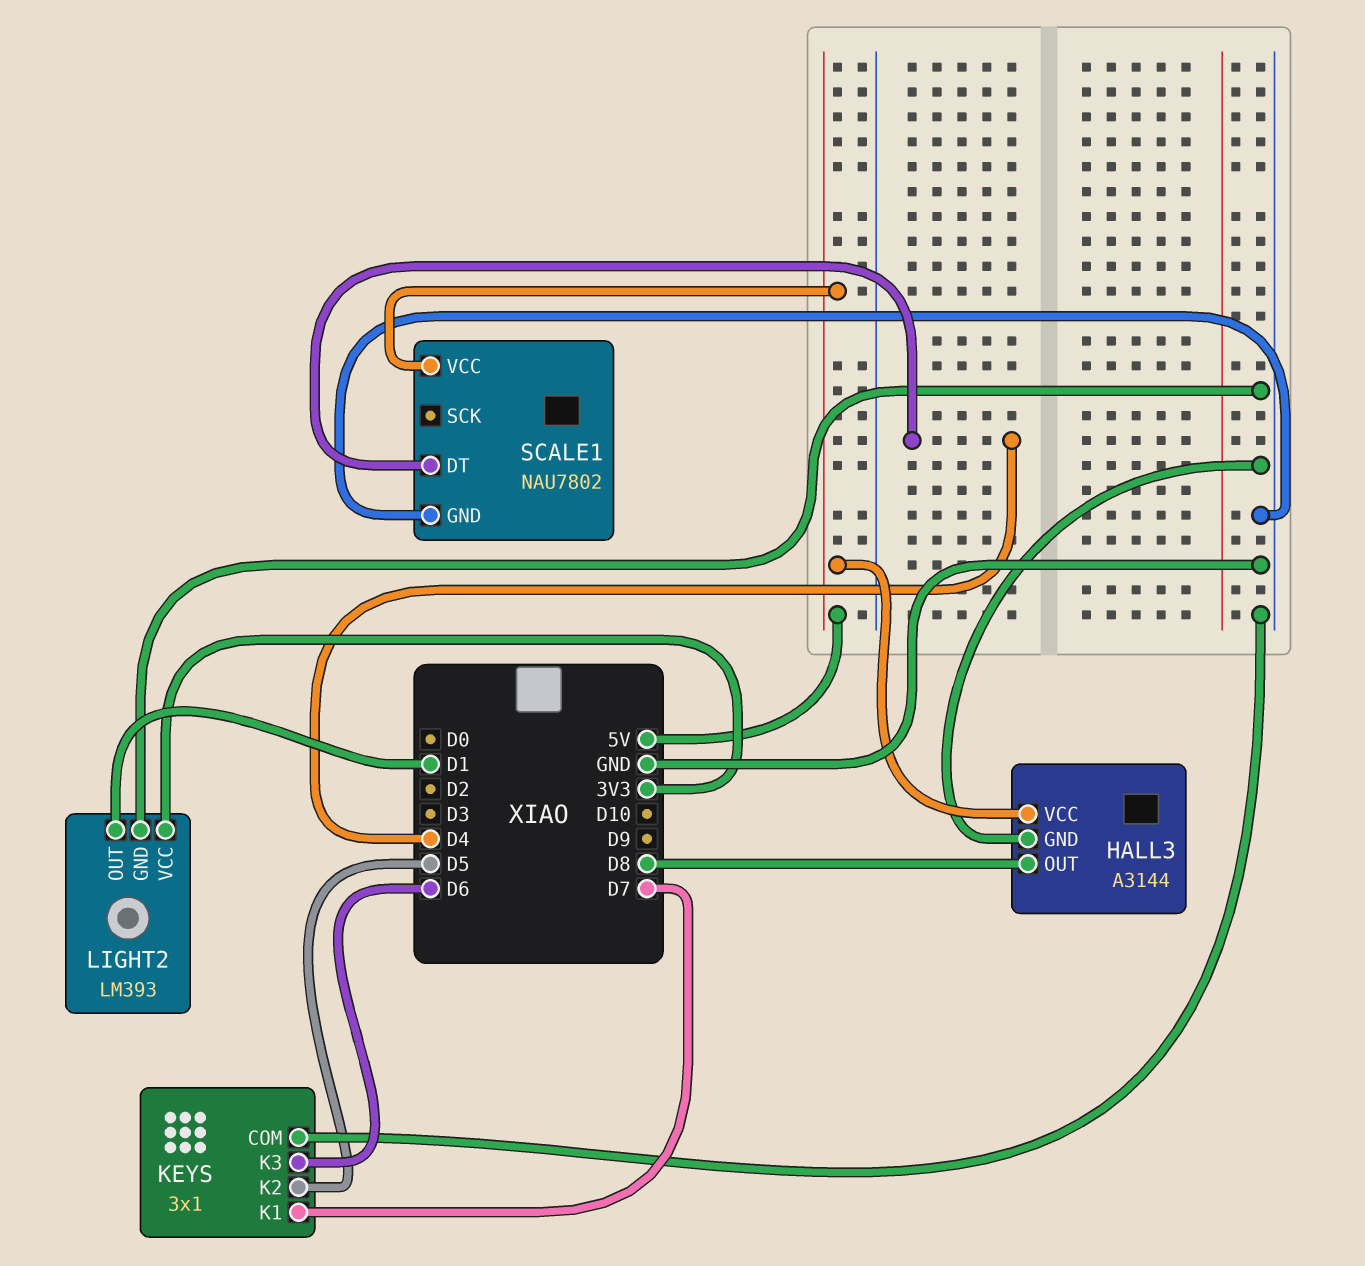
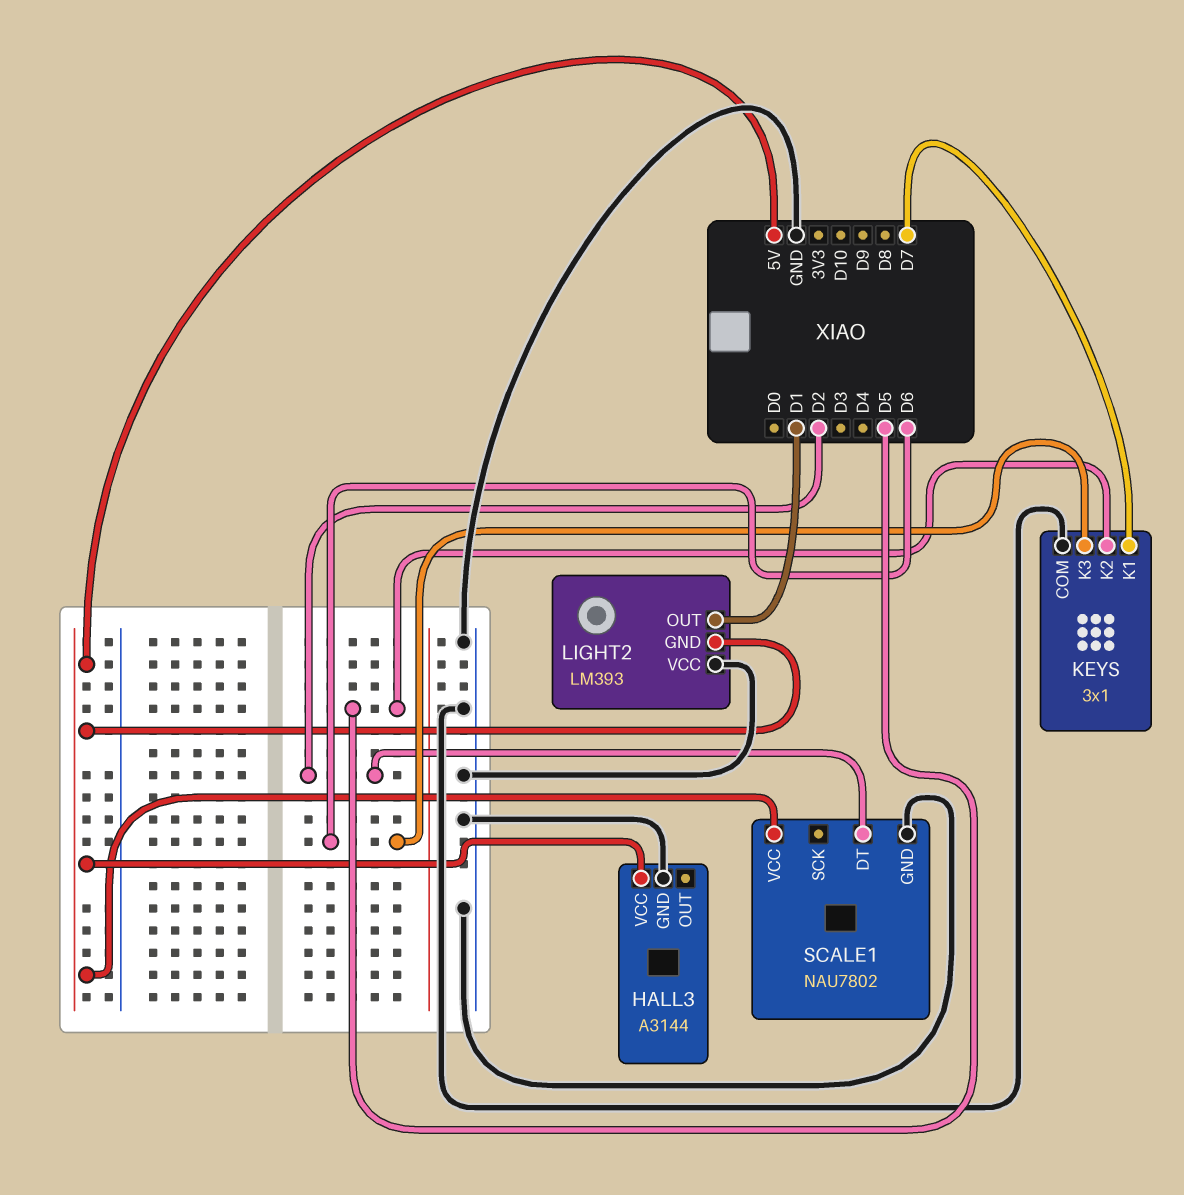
HALL3 pin OUT: D8 -> none
LIGHT2 pin GND: GND -> 5V
LIGHT2 pin VCC: 3V3 -> GND
SCALE1 pin DT: D4 -> D2

